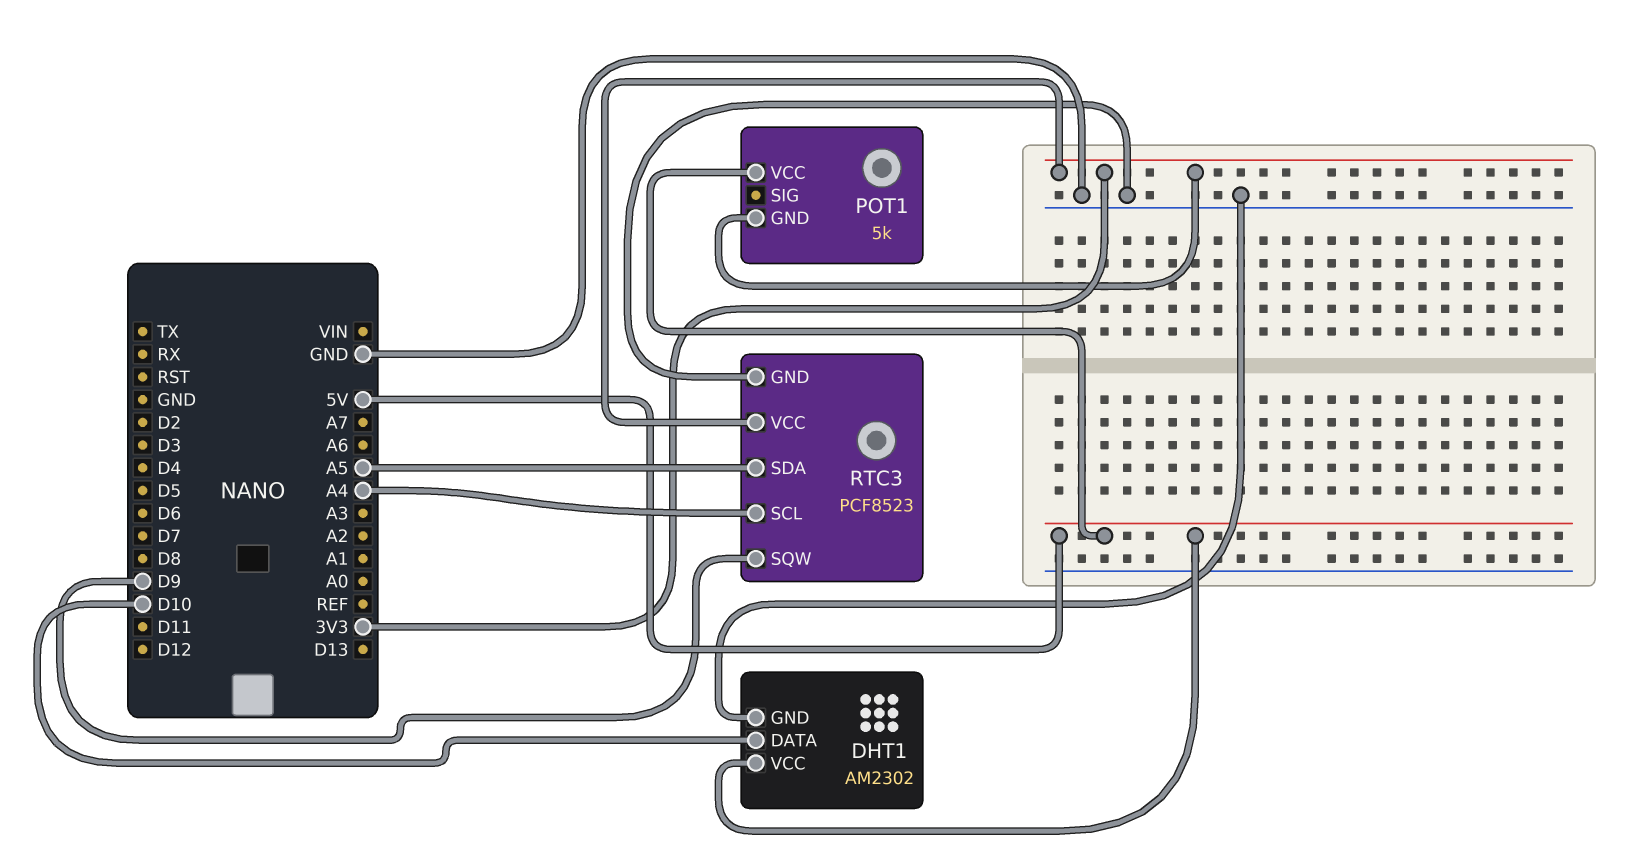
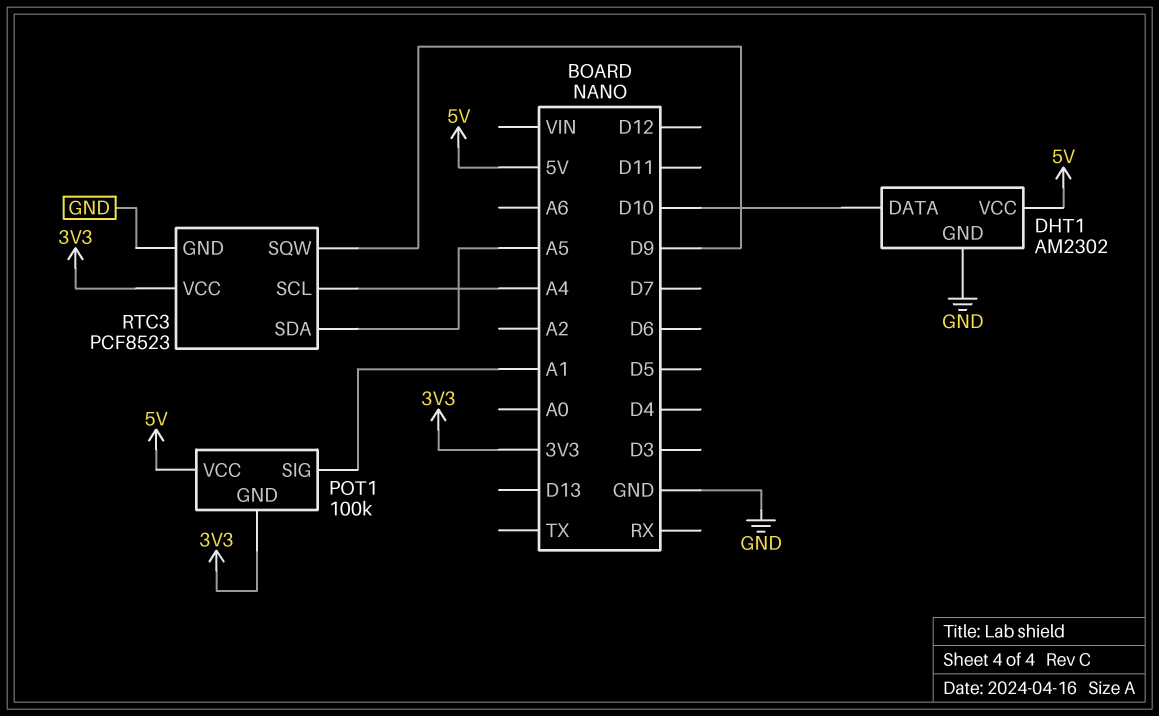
POT1: 5k -> 100k
POT1 pin SIG: none -> A1

